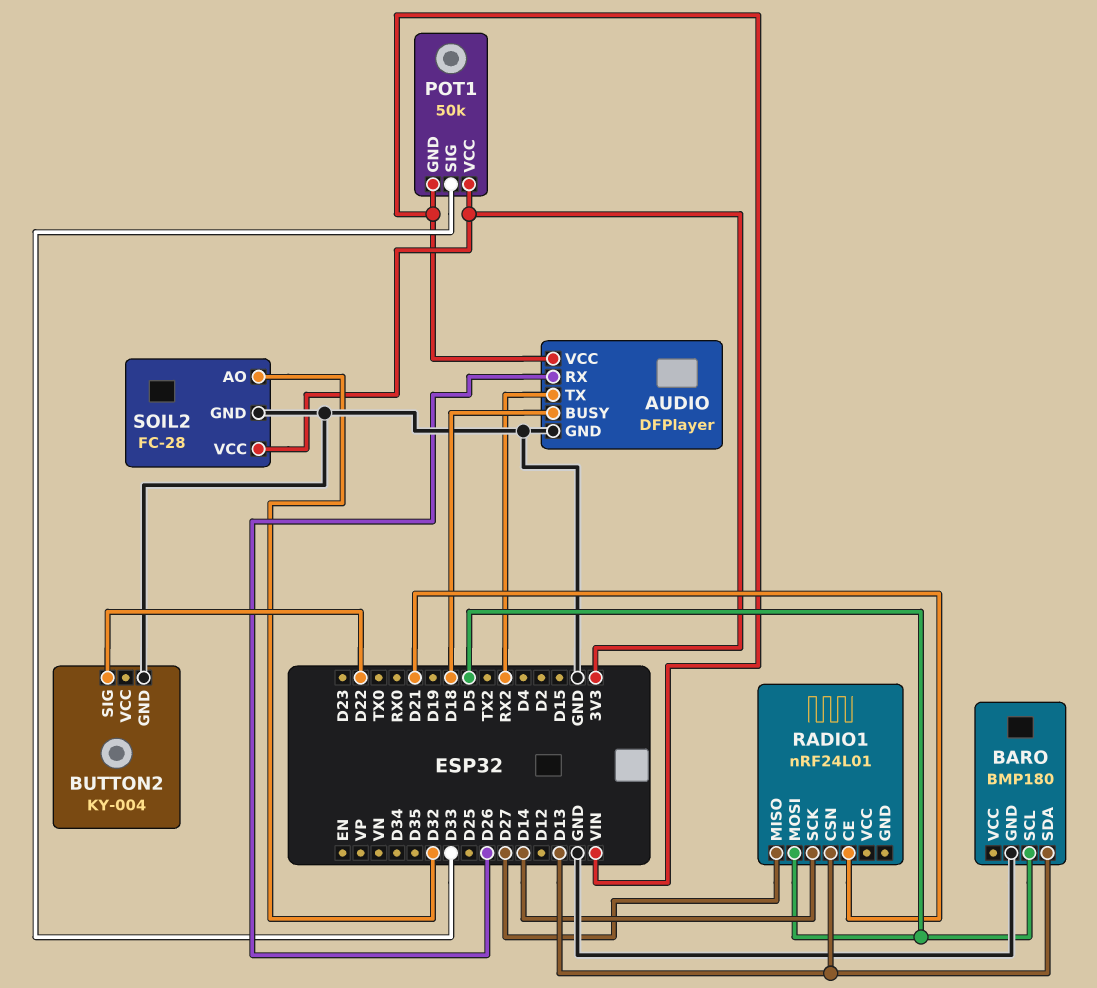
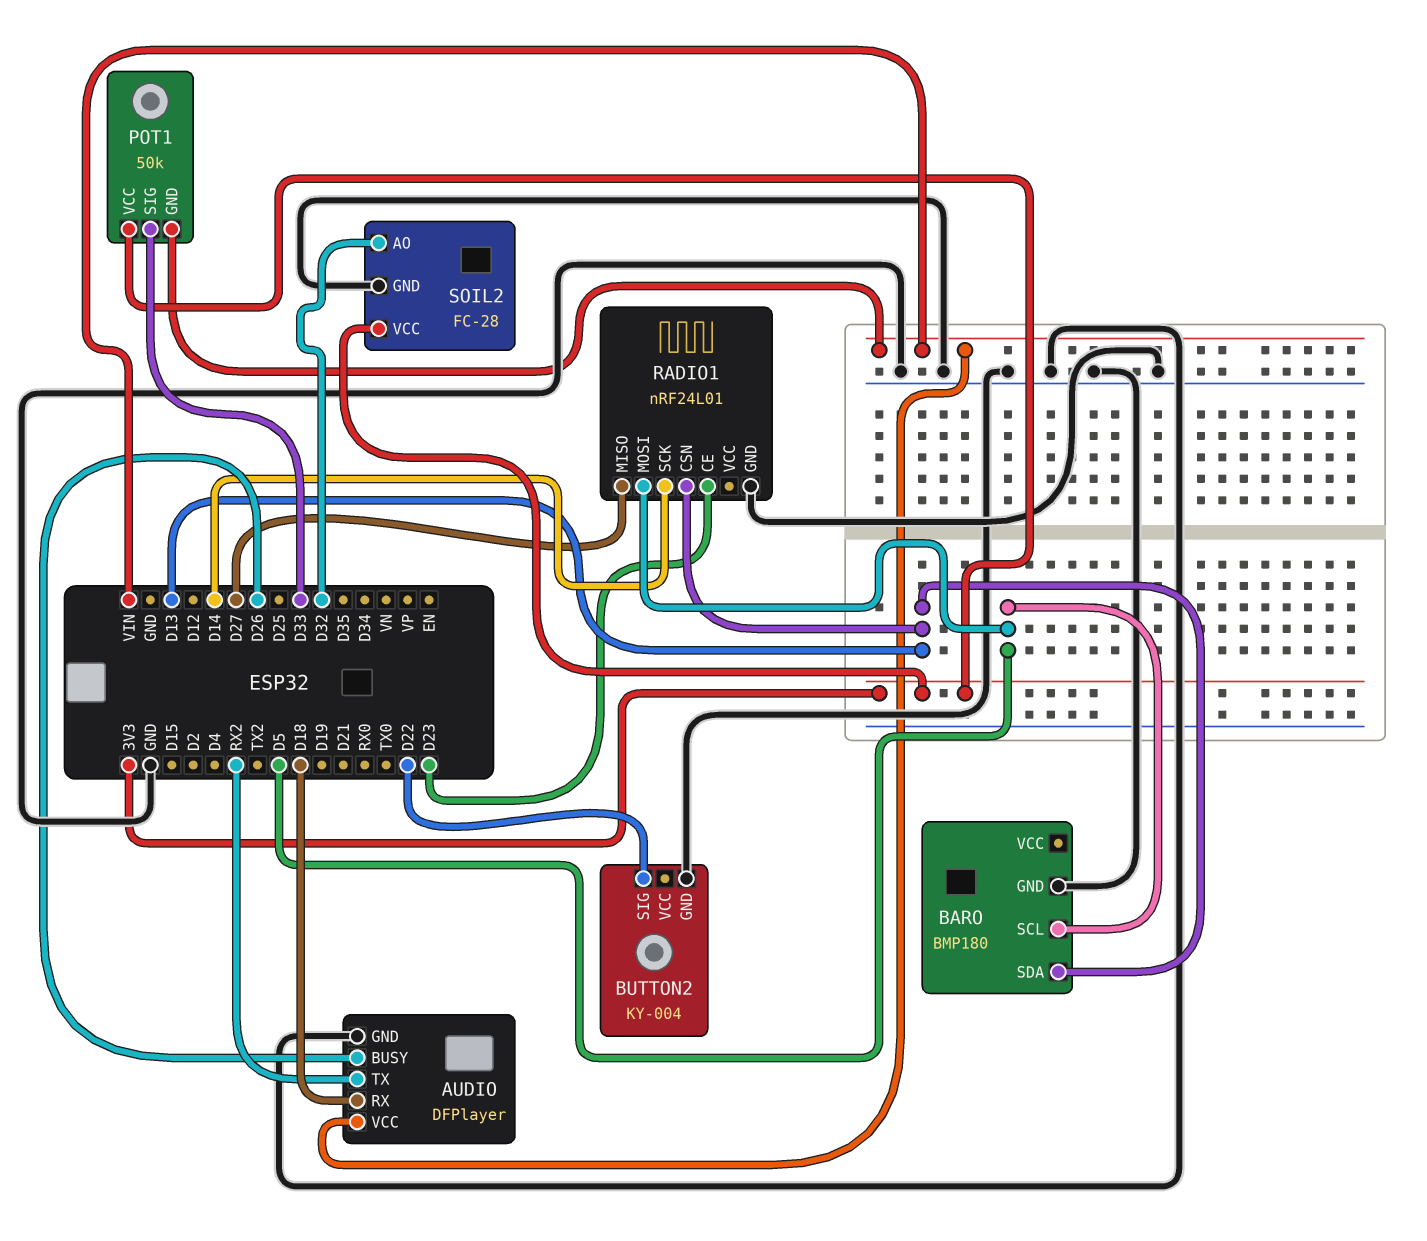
AUDIO pin BUSY: D18 -> D26
AUDIO pin RX: D26 -> D18
RADIO1 pin CE: D21 -> D23
RADIO1 pin GND: none -> GND

